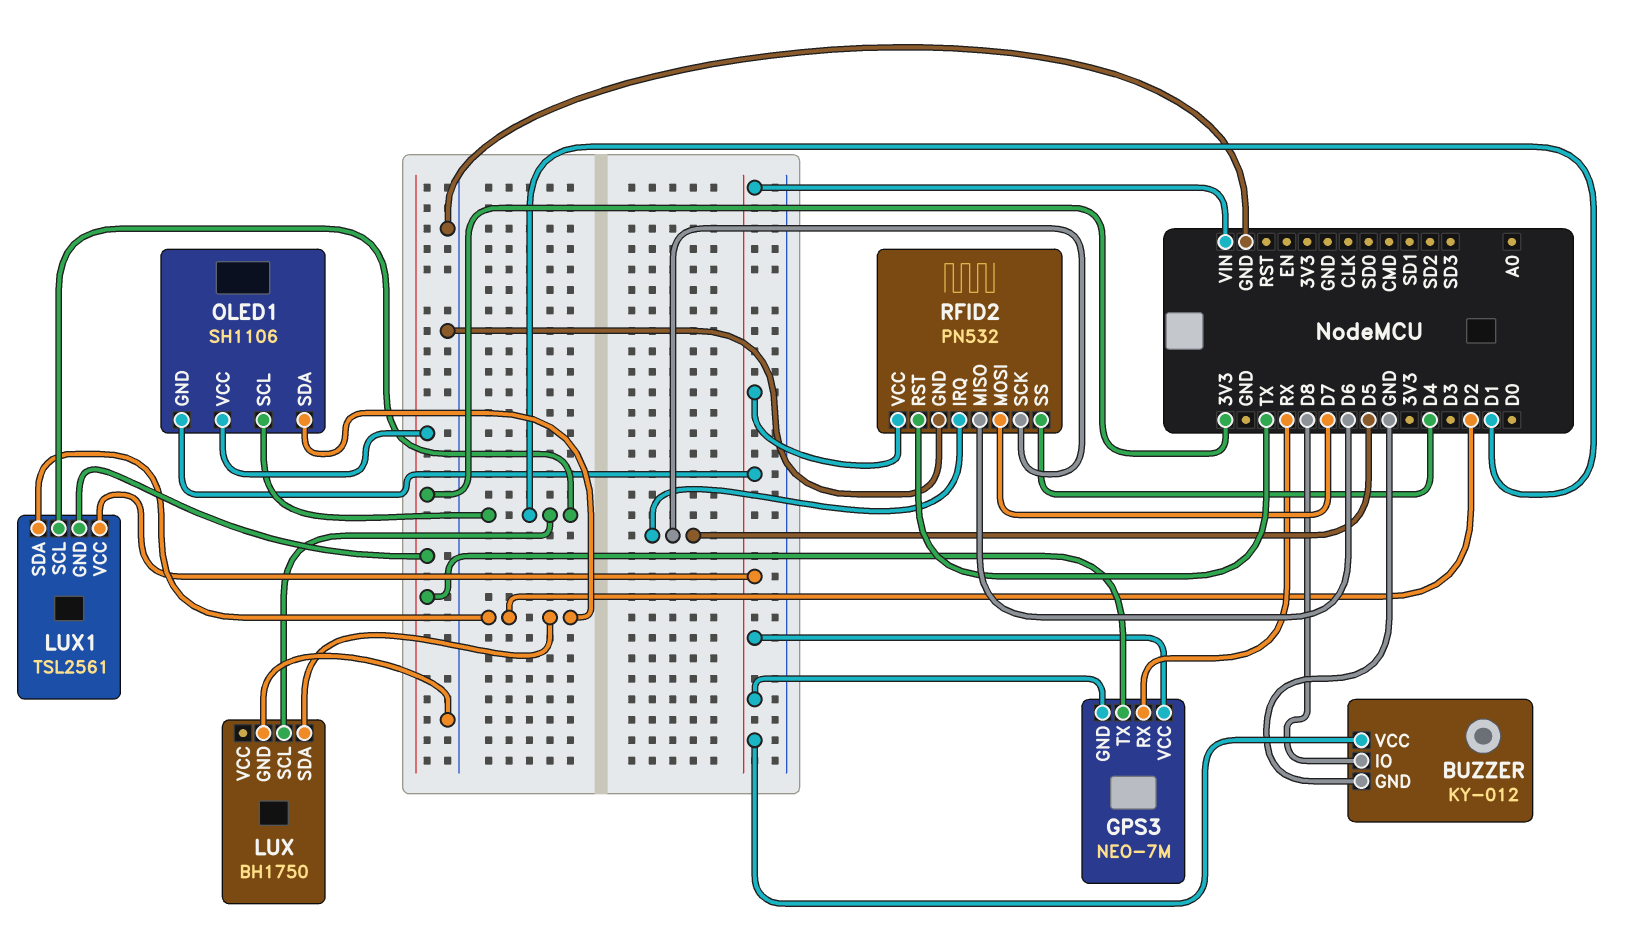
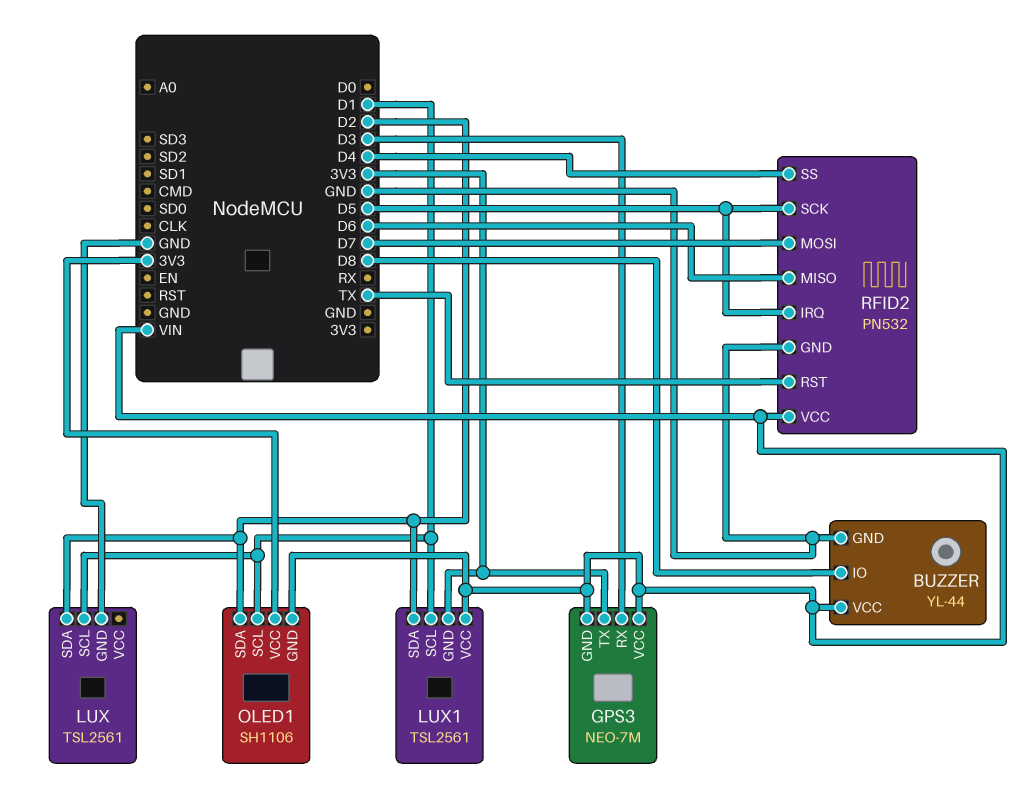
BUZZER: KY-012 -> YL-44
GPS3 pin RX: RX -> D3
LUX: BH1750 -> TSL2561

